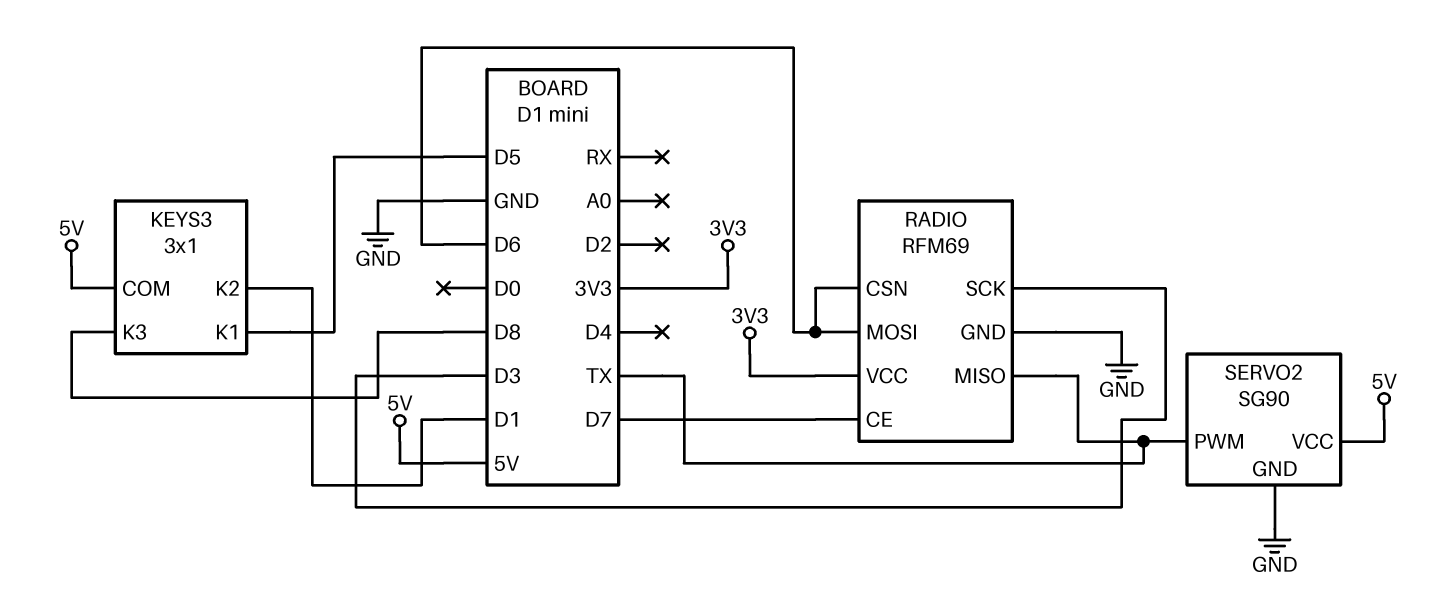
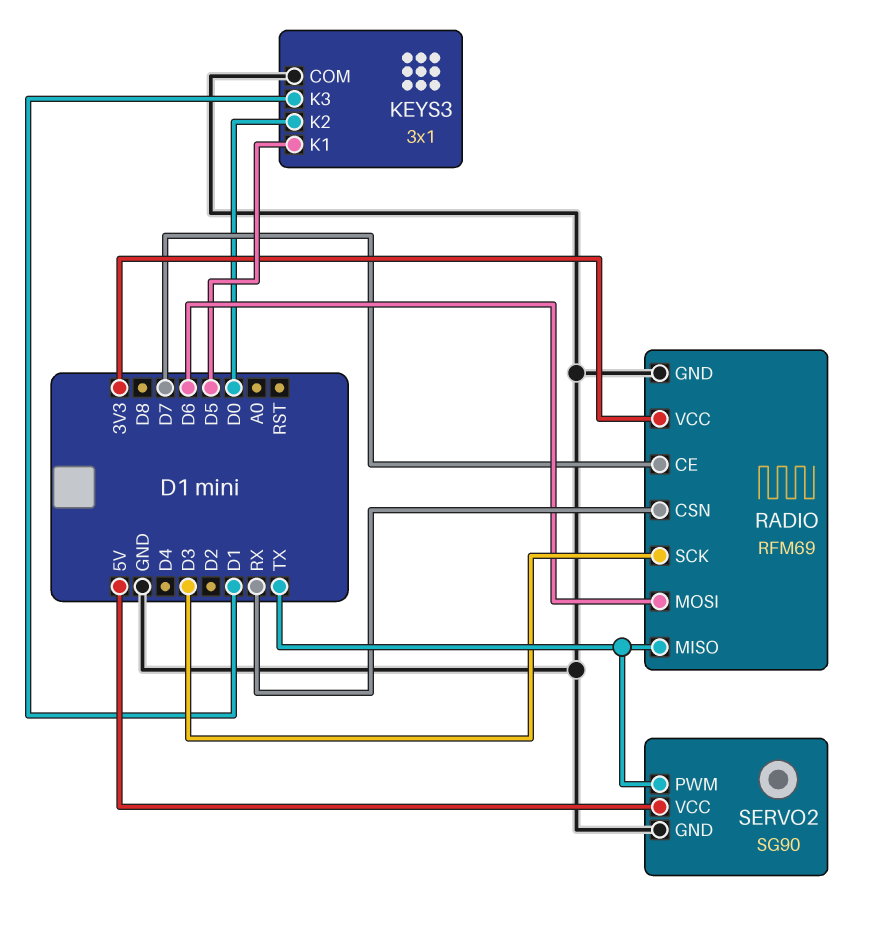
KEYS3 pin COM: 5V -> GND
KEYS3 pin K2: D1 -> D0
KEYS3 pin K3: D8 -> D1
RADIO pin CSN: D6 -> RX

